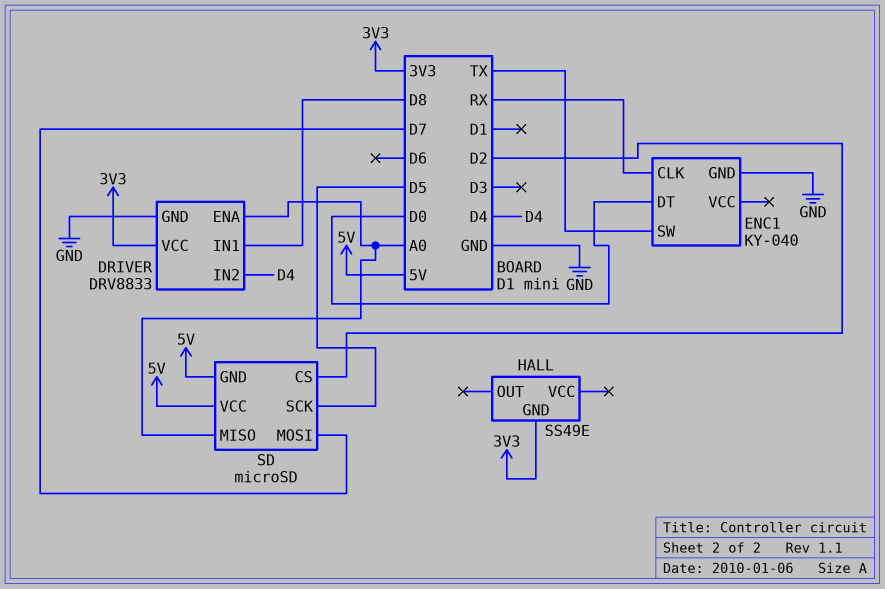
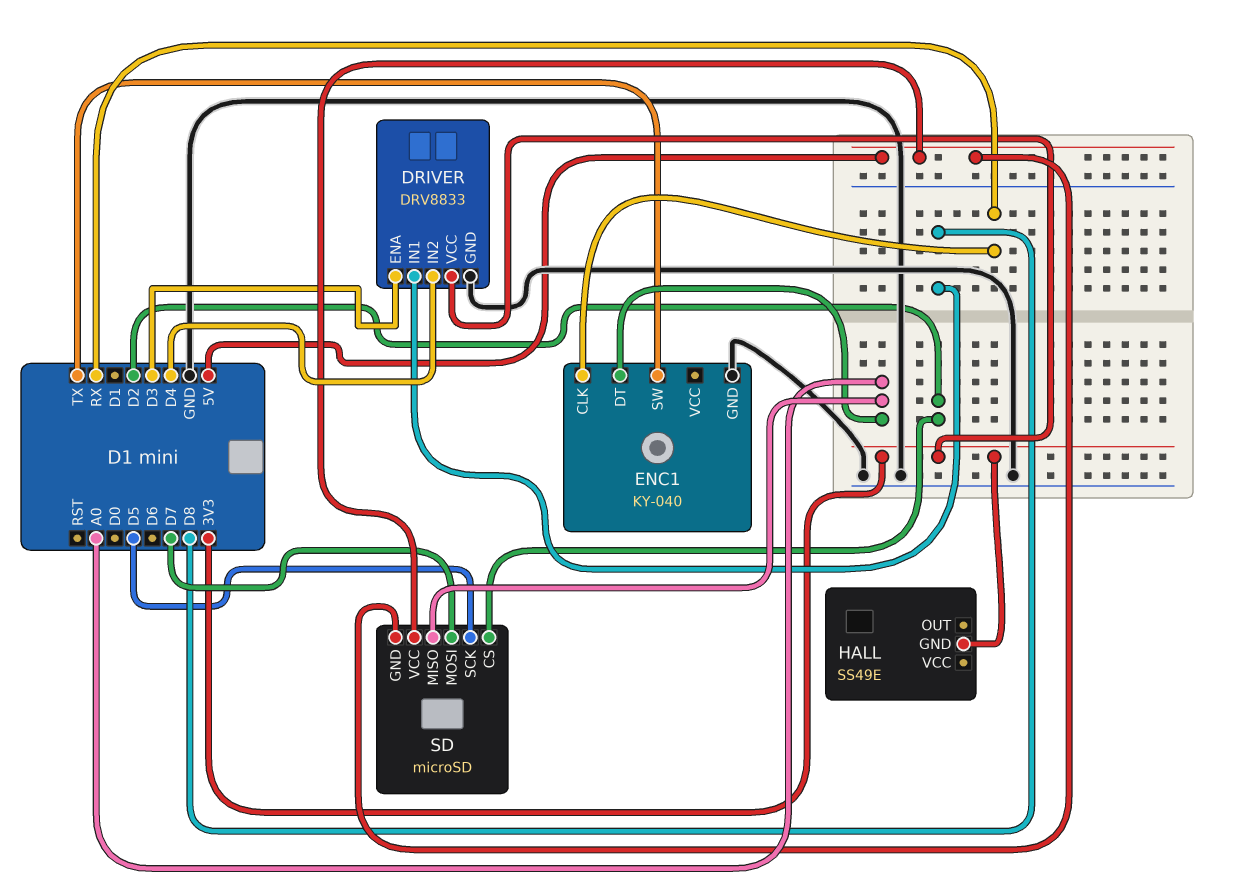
DRIVER pin ENA: A0 -> D3
ENC1 pin DT: D0 -> A0

